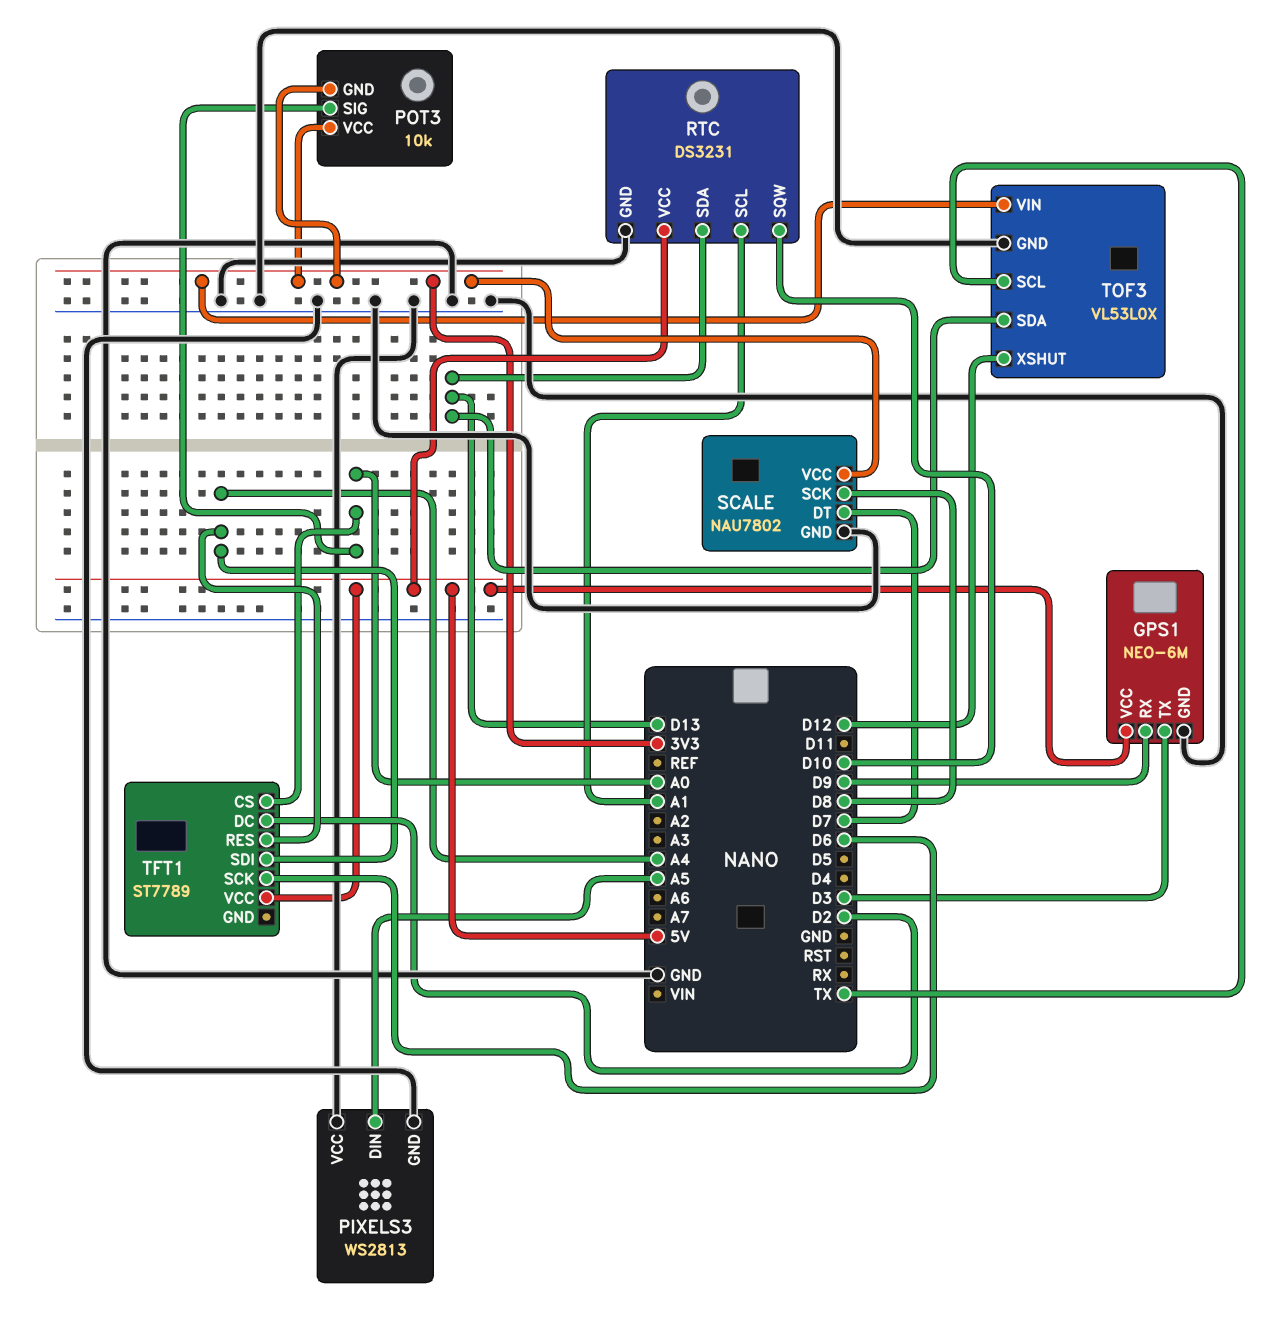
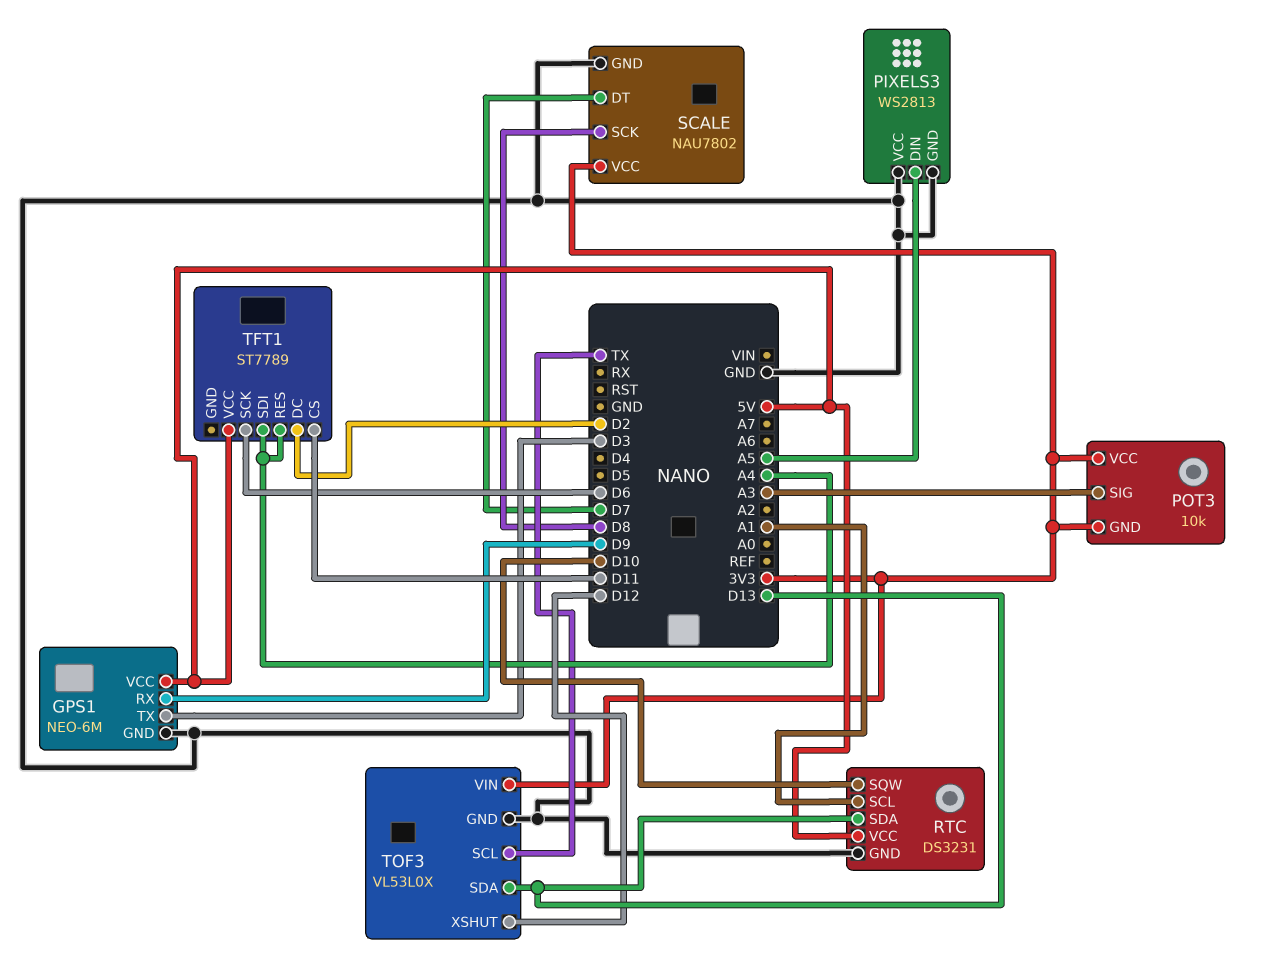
POT3 pin SIG: A0 -> A3
TFT1 pin CS: A0 -> D11

